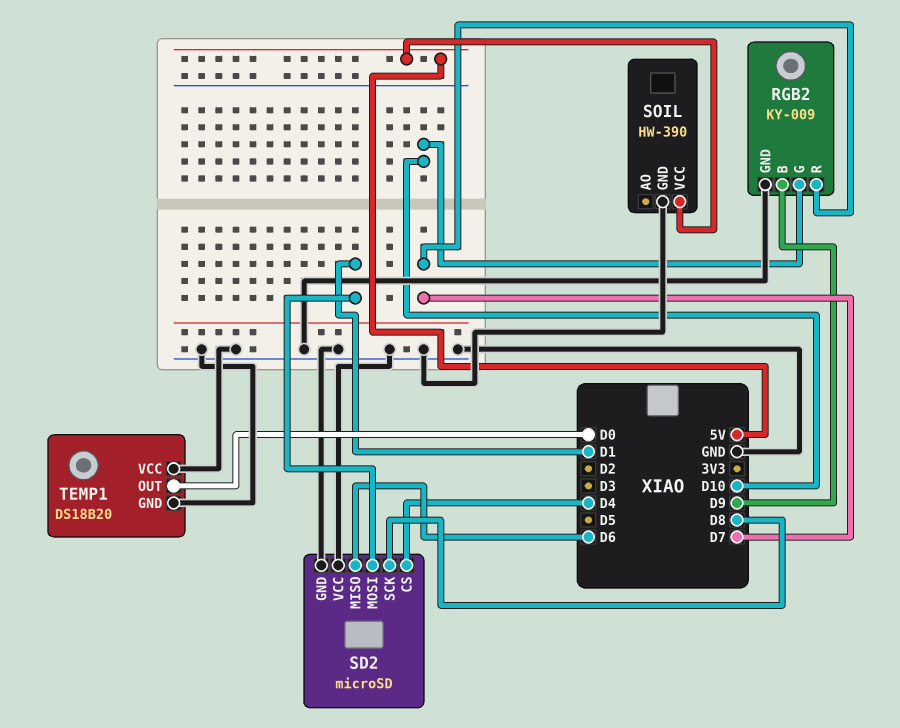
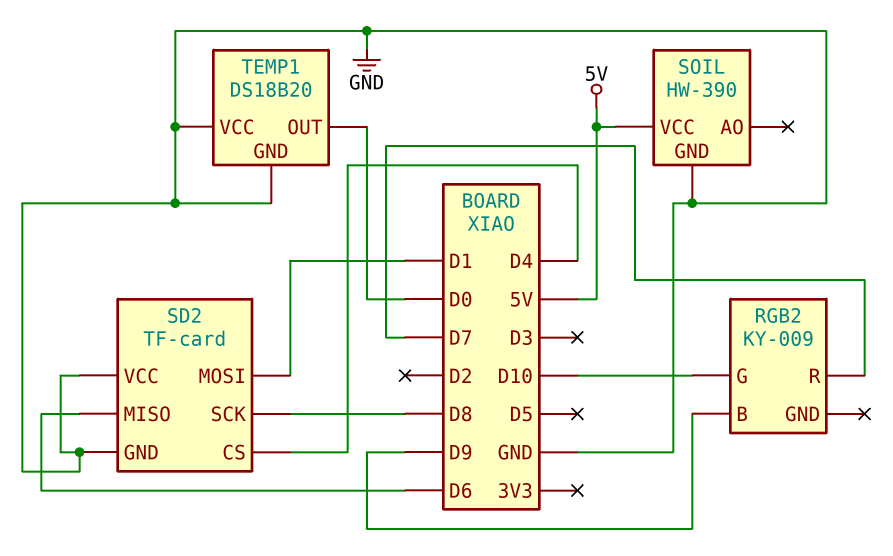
RGB2 pin GND: GND -> none
SD2: microSD -> TF-card

